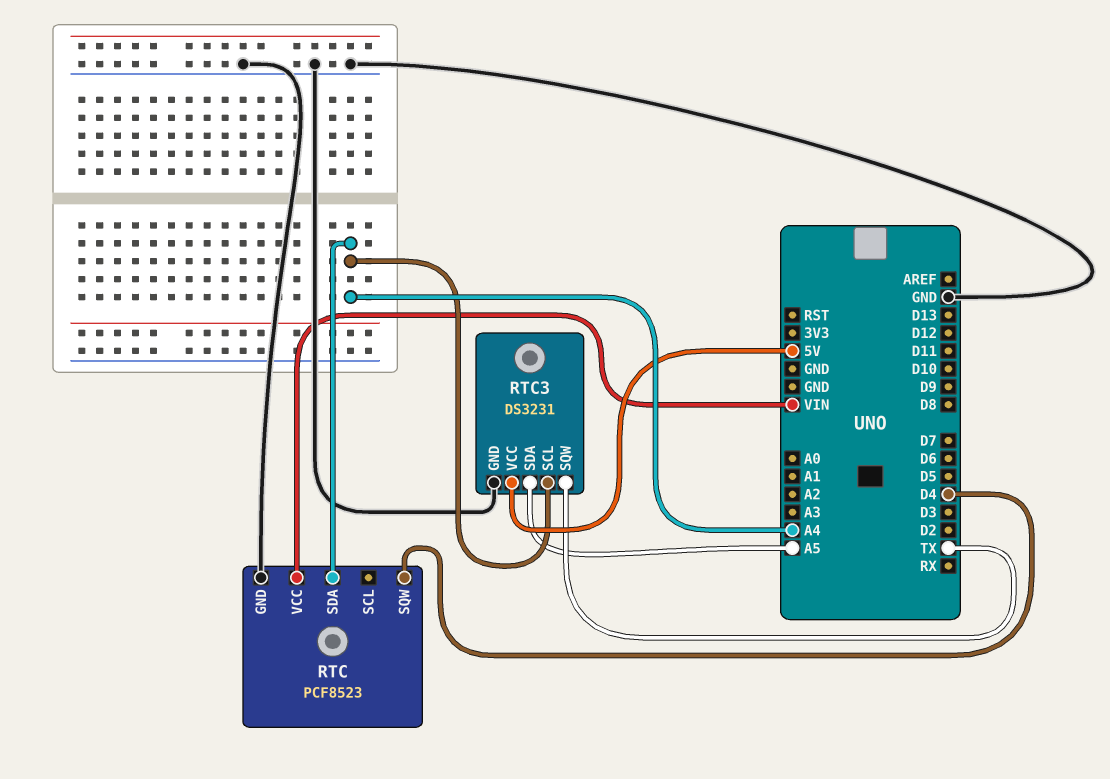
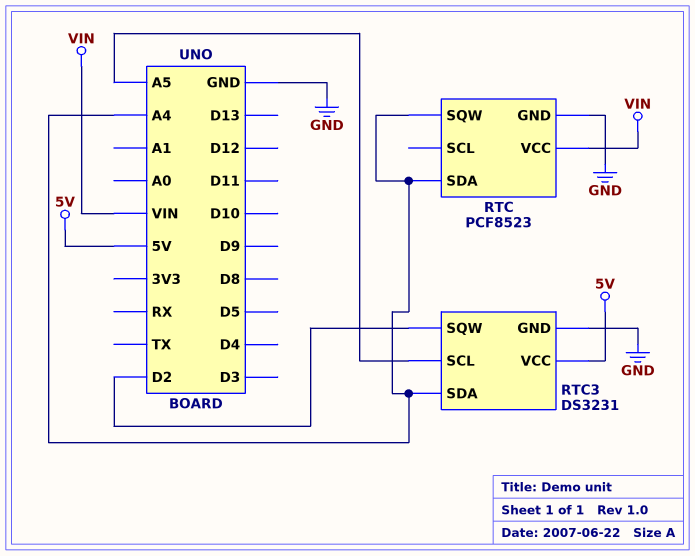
RTC pin SQW: D4 -> A4
RTC3 pin SCL: A4 -> A5
RTC3 pin SDA: A5 -> A4
RTC3 pin SQW: TX -> D2

